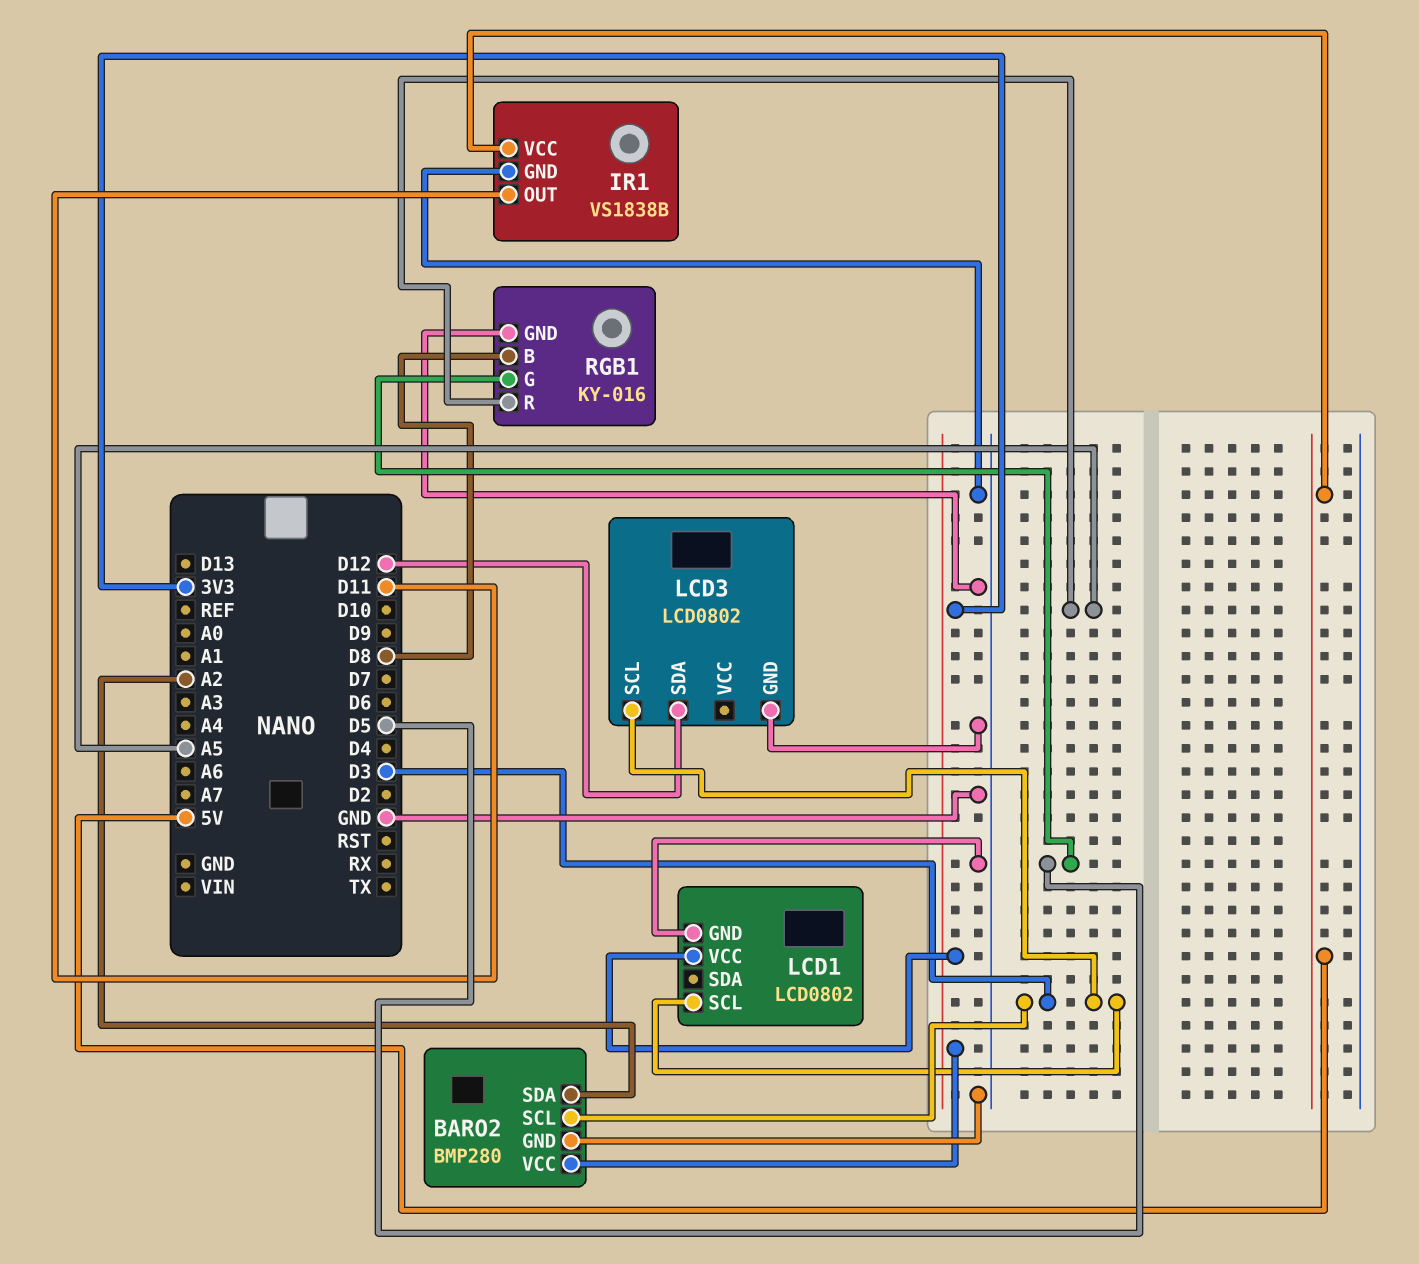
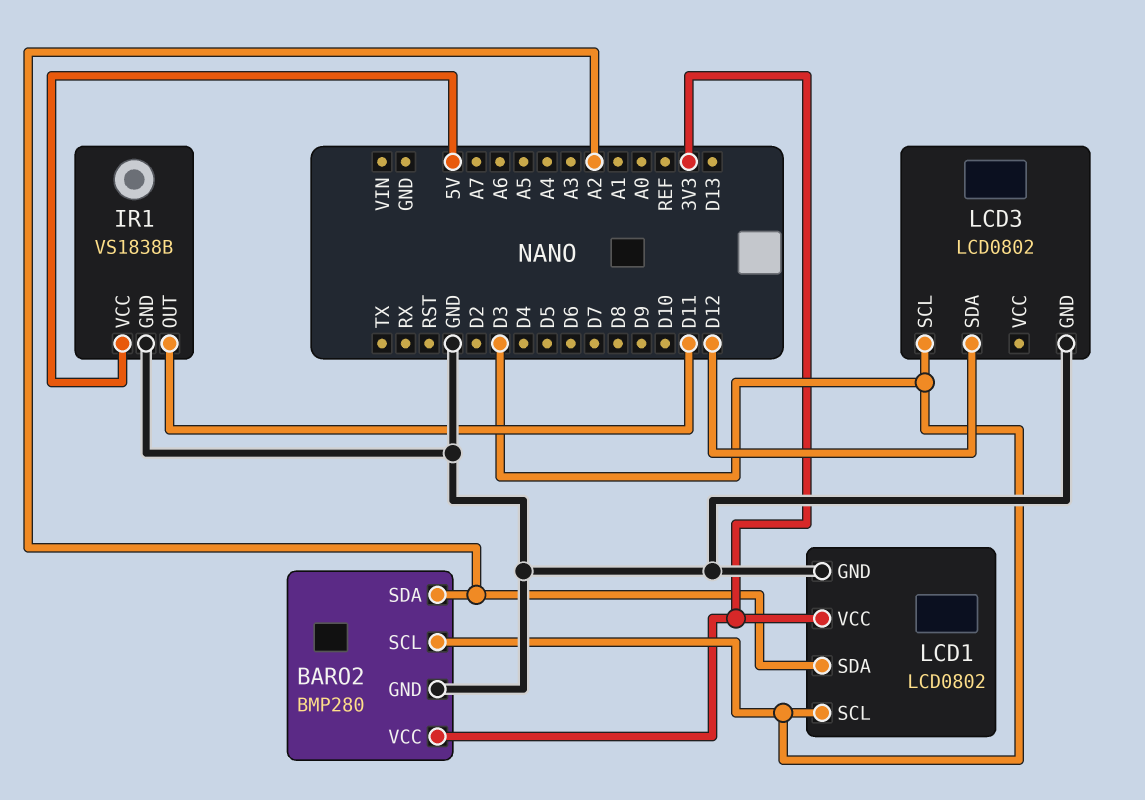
LCD1 pin SDA: none -> A2
RGB1: KY-016 -> none
RGB1 pin B: D8 -> none
RGB1 pin G: D5 -> none
RGB1 pin GND: GND -> none
RGB1 pin R: A5 -> none

